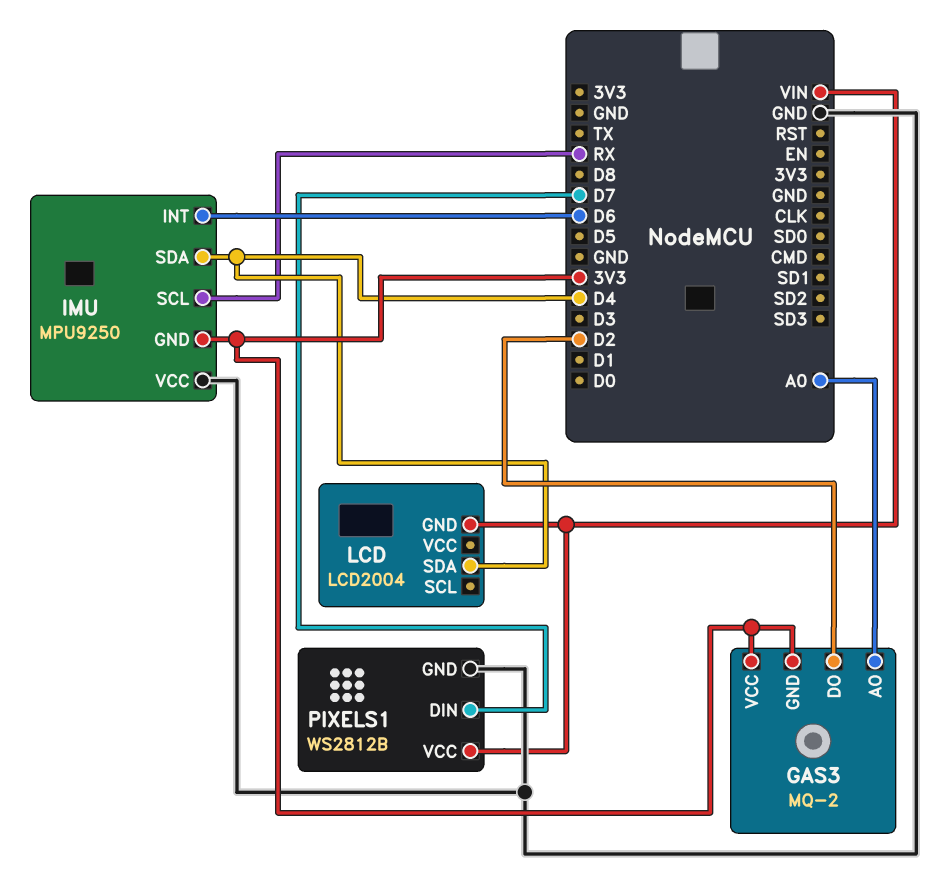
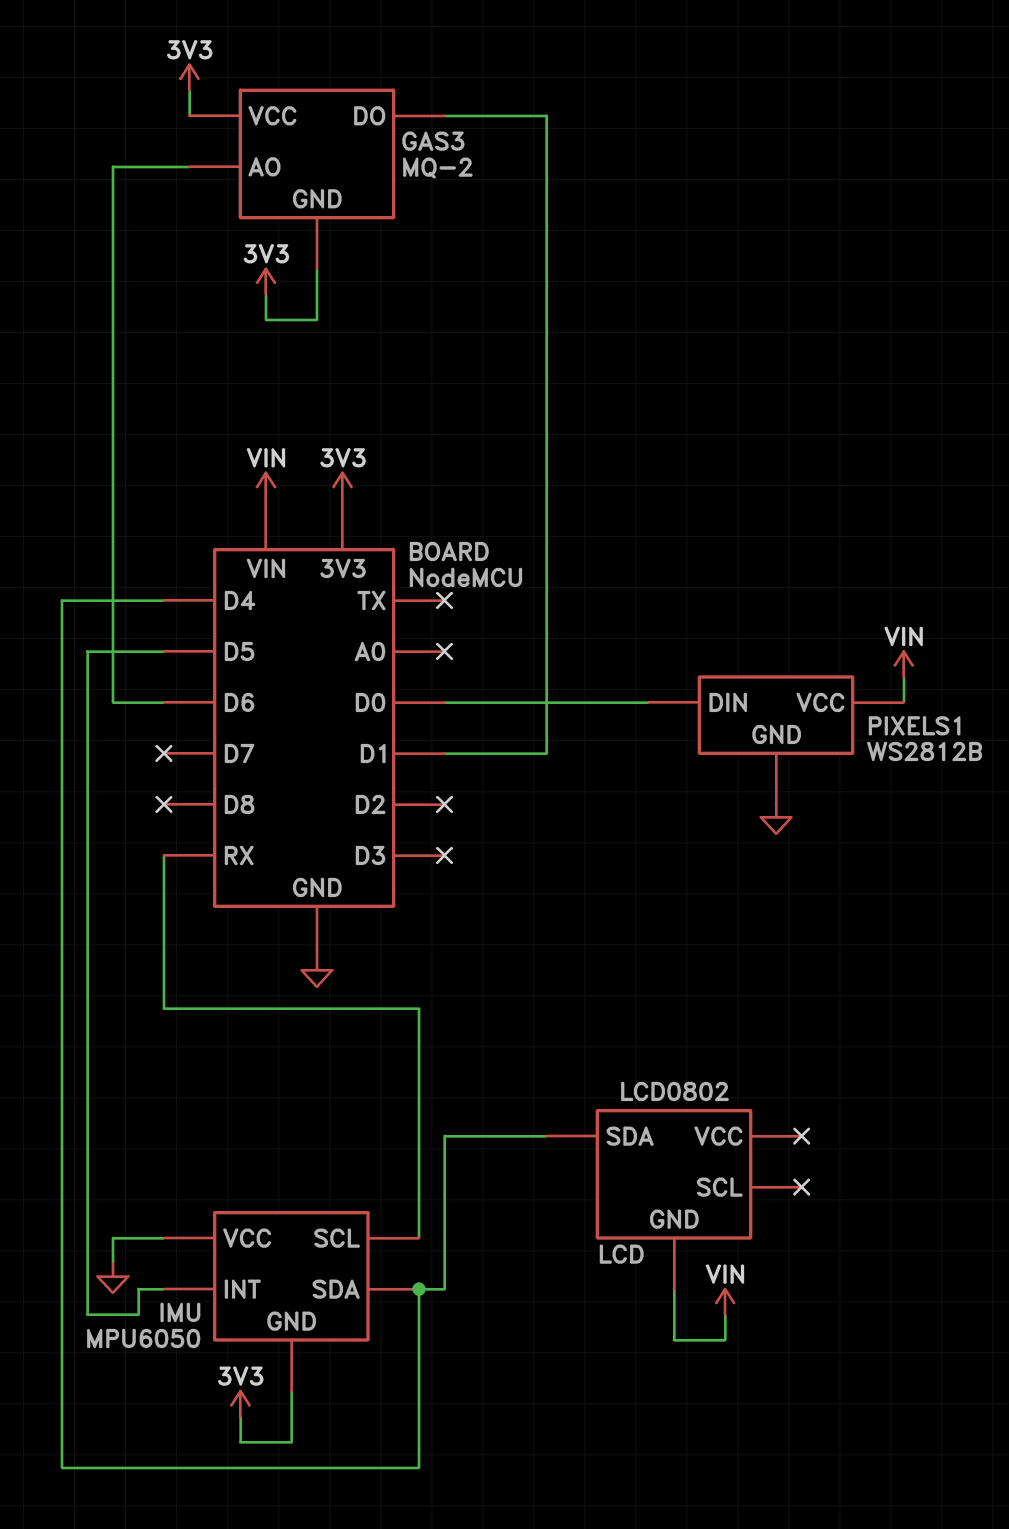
GAS3 pin AO: A0 -> D6
GAS3 pin DO: D2 -> D1
IMU: MPU9250 -> MPU6050
IMU pin INT: D6 -> D5
LCD: LCD2004 -> LCD0802
PIXELS1 pin DIN: D7 -> D0

